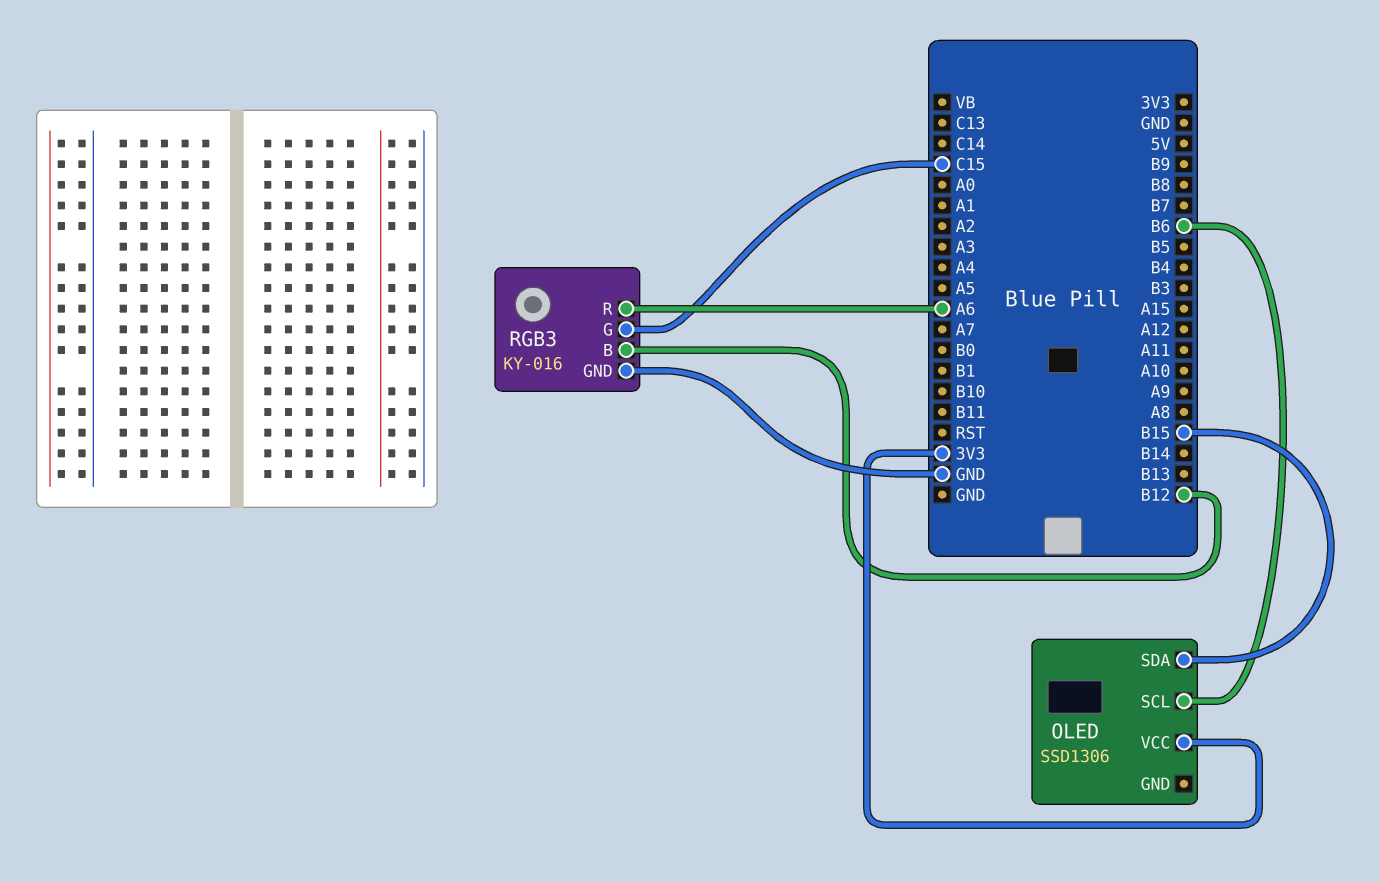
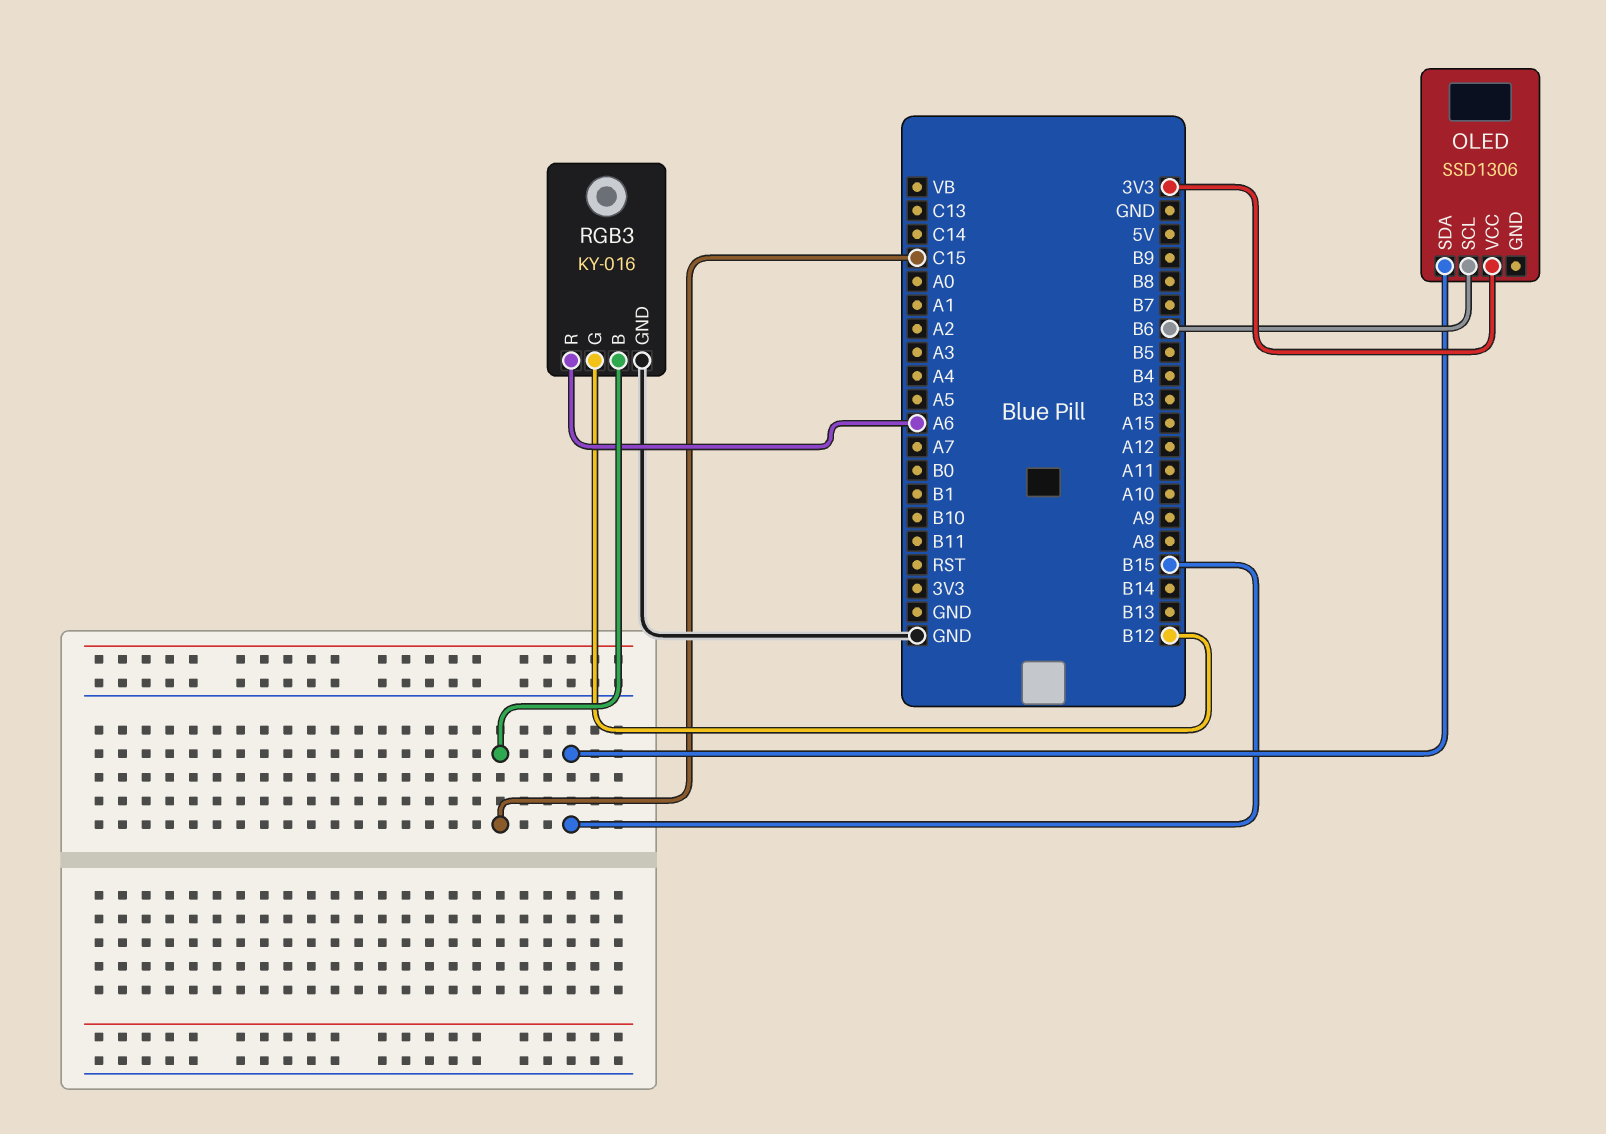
RGB3 pin B: B12 -> C15
RGB3 pin G: C15 -> B12

